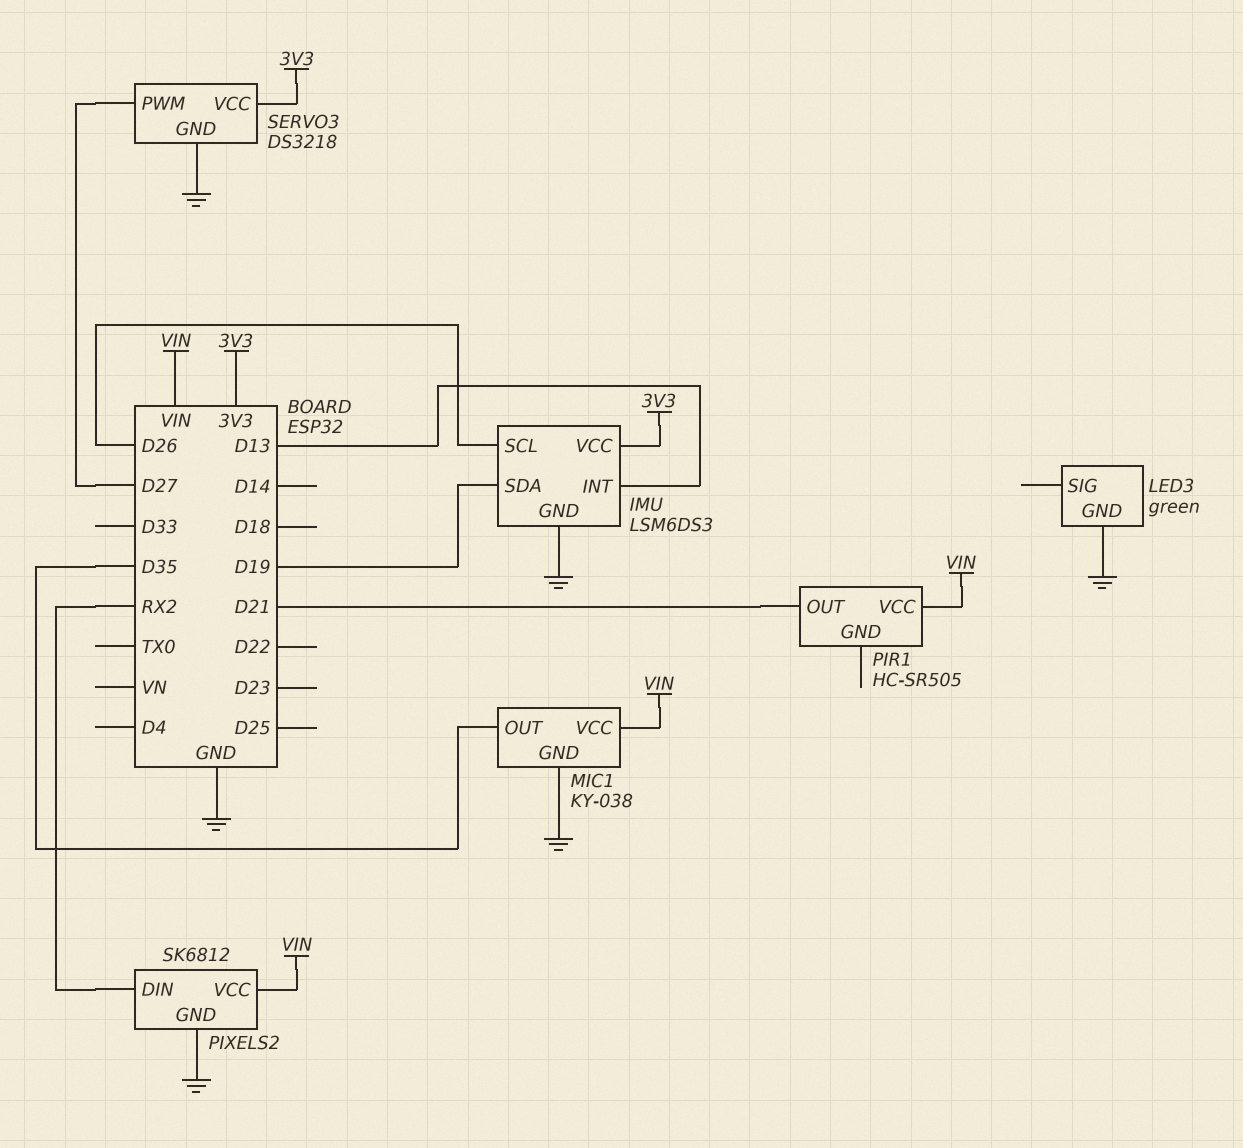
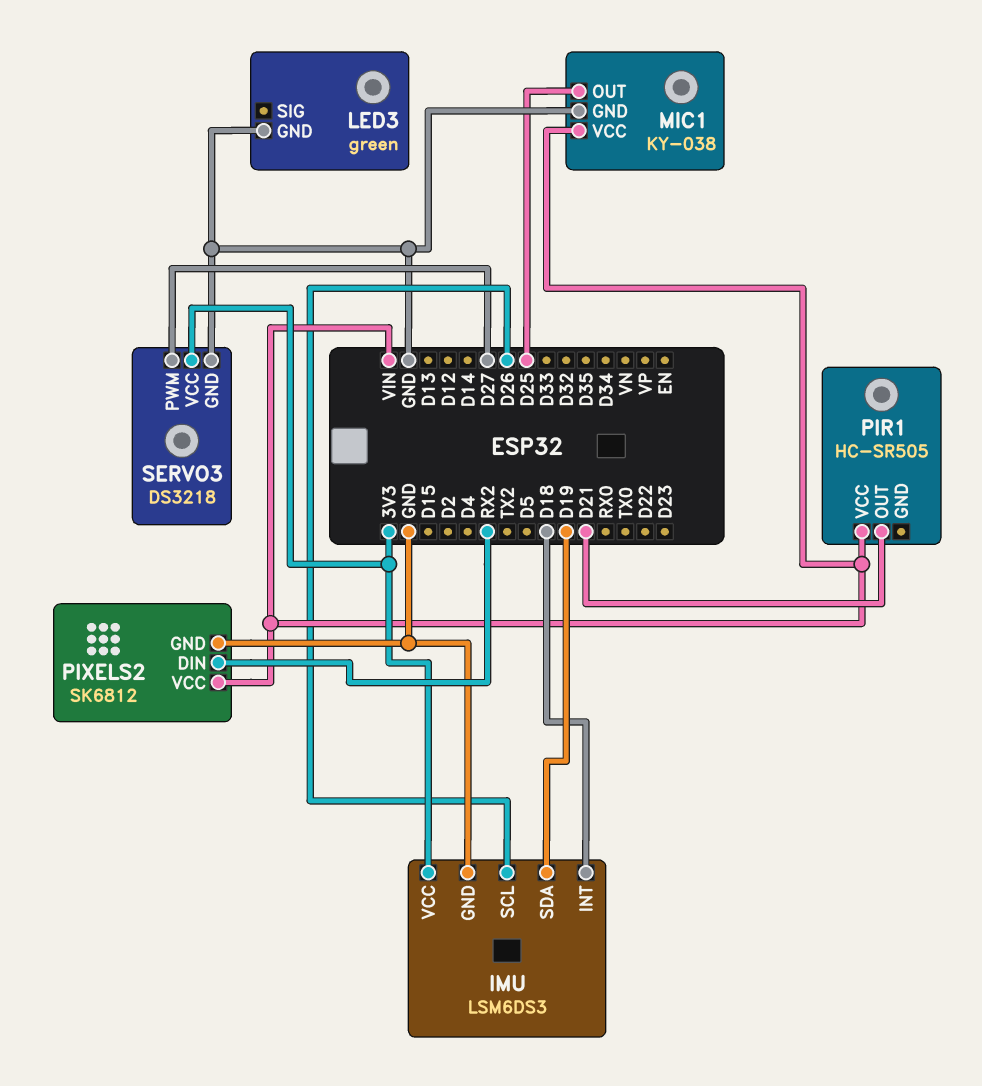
IMU pin INT: D13 -> D18
MIC1 pin OUT: D35 -> D25

